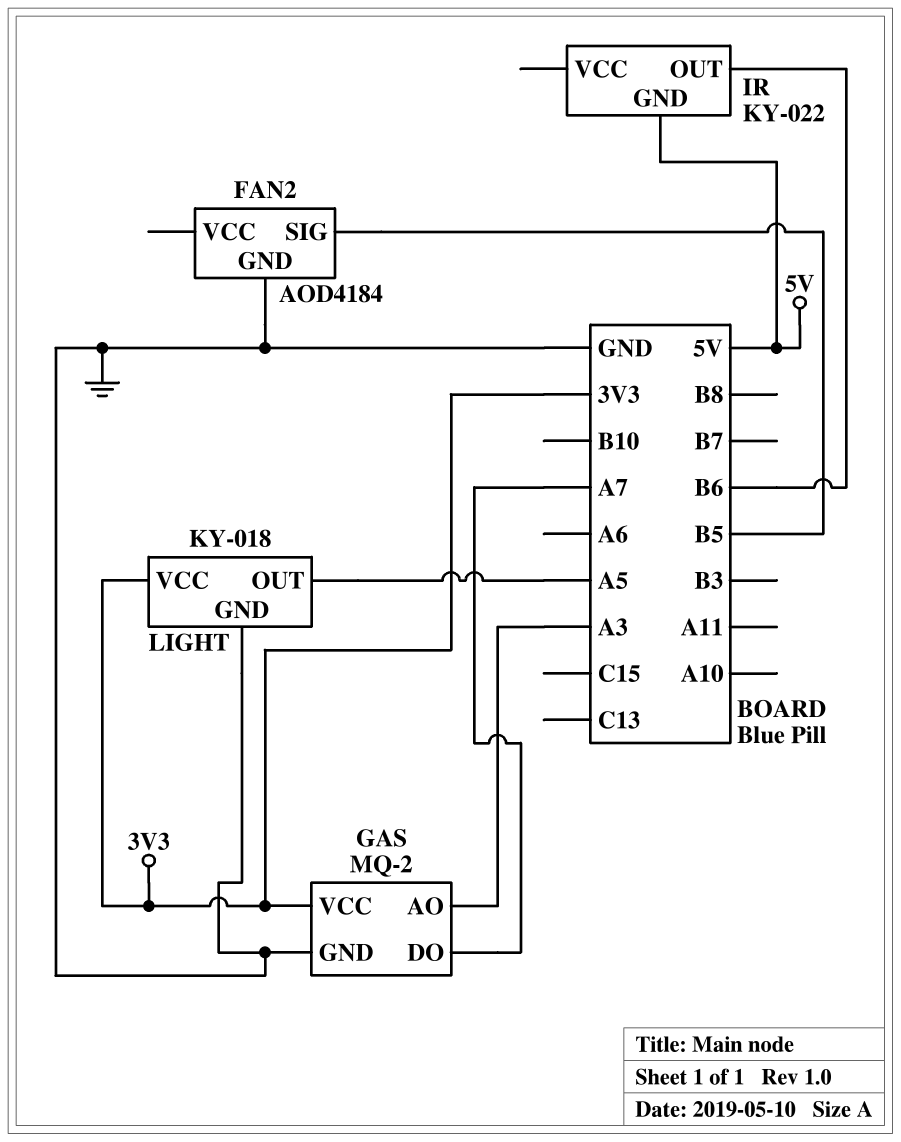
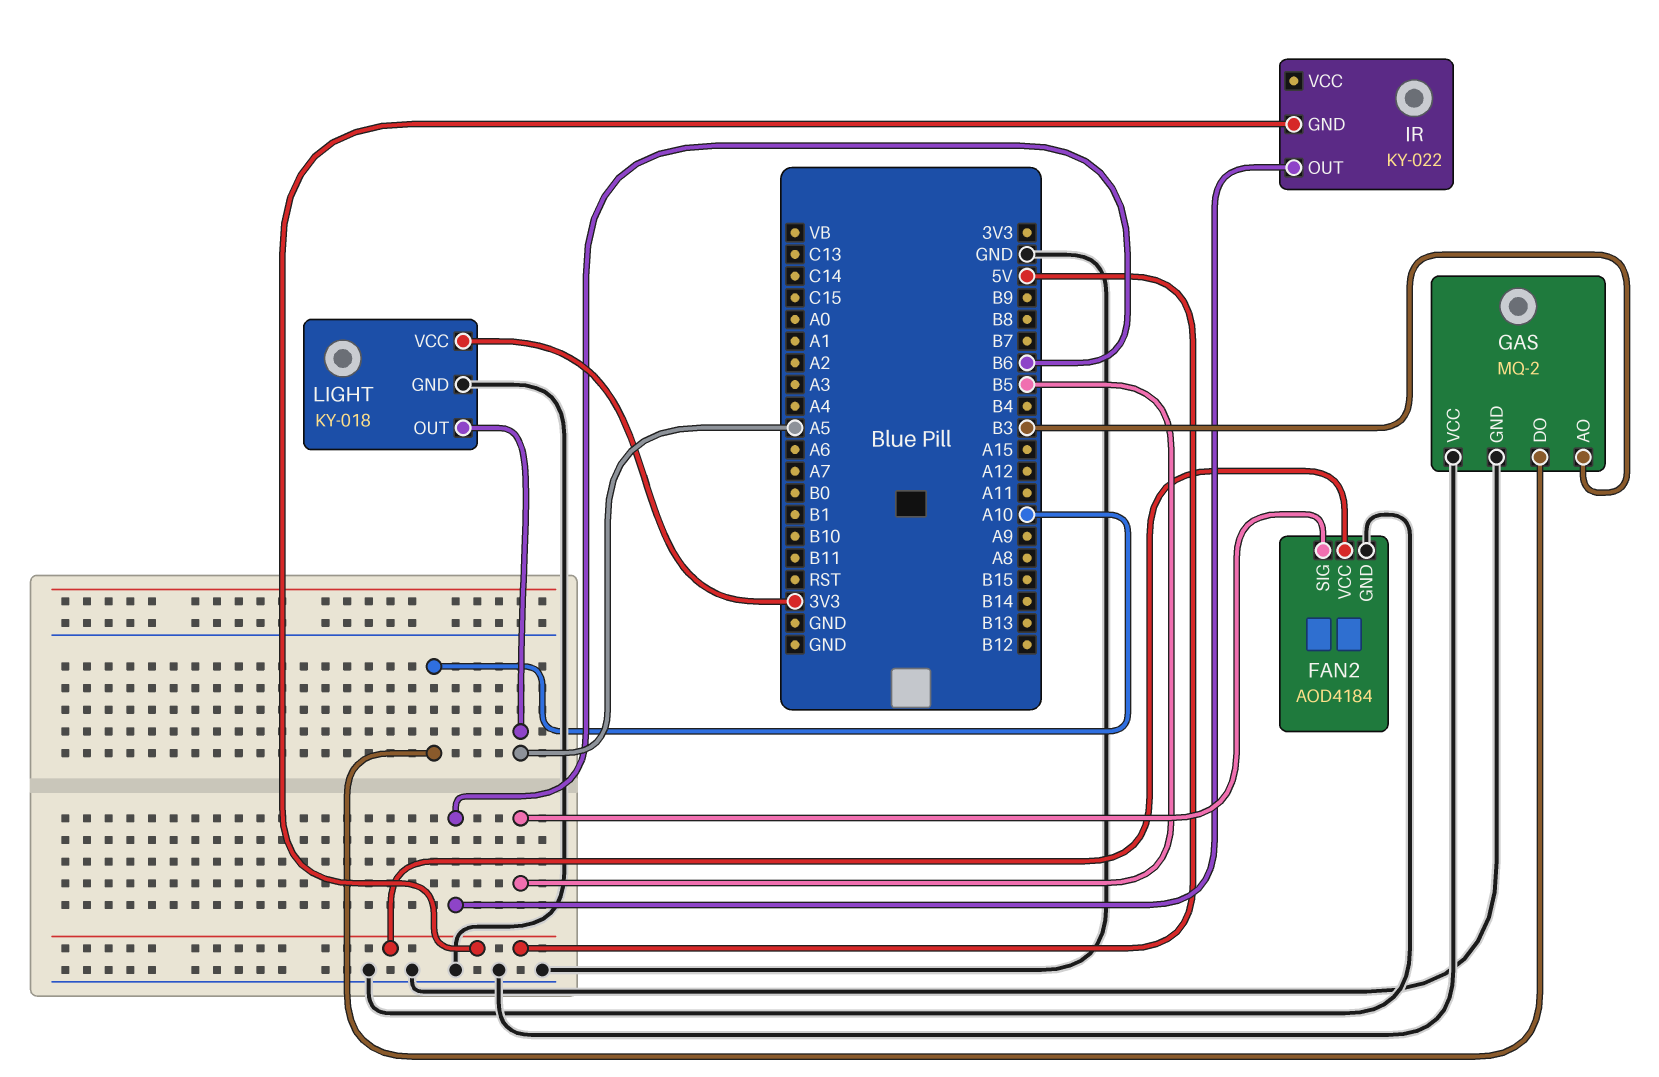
FAN2 pin VCC: none -> 5V
GAS pin AO: A3 -> B3
GAS pin DO: A7 -> A10
GAS pin VCC: 3V3 -> GND

